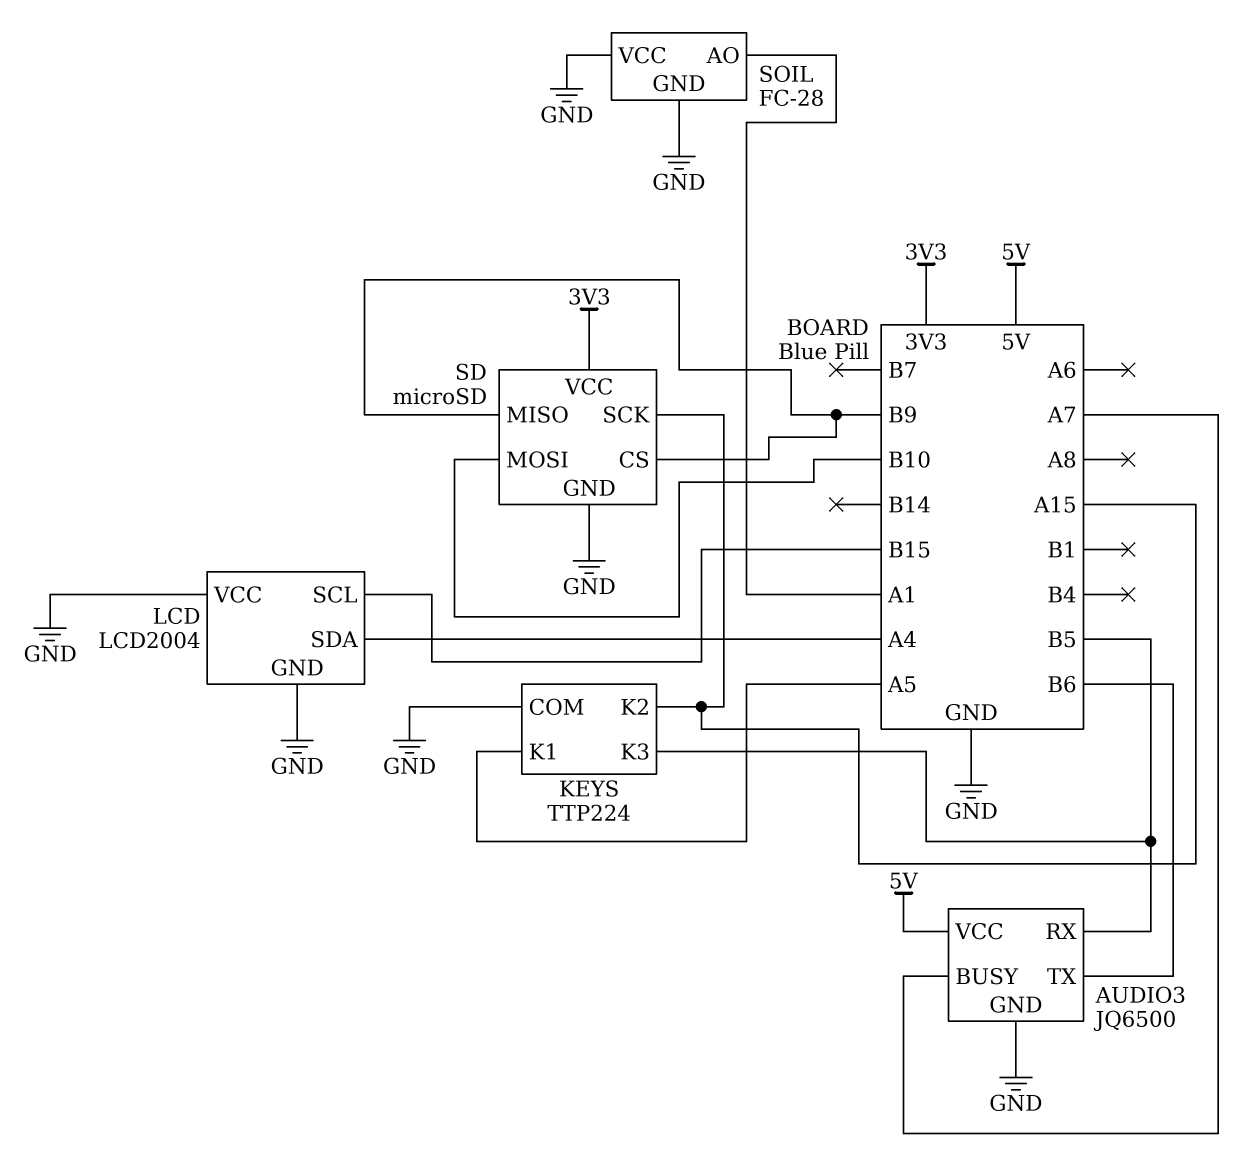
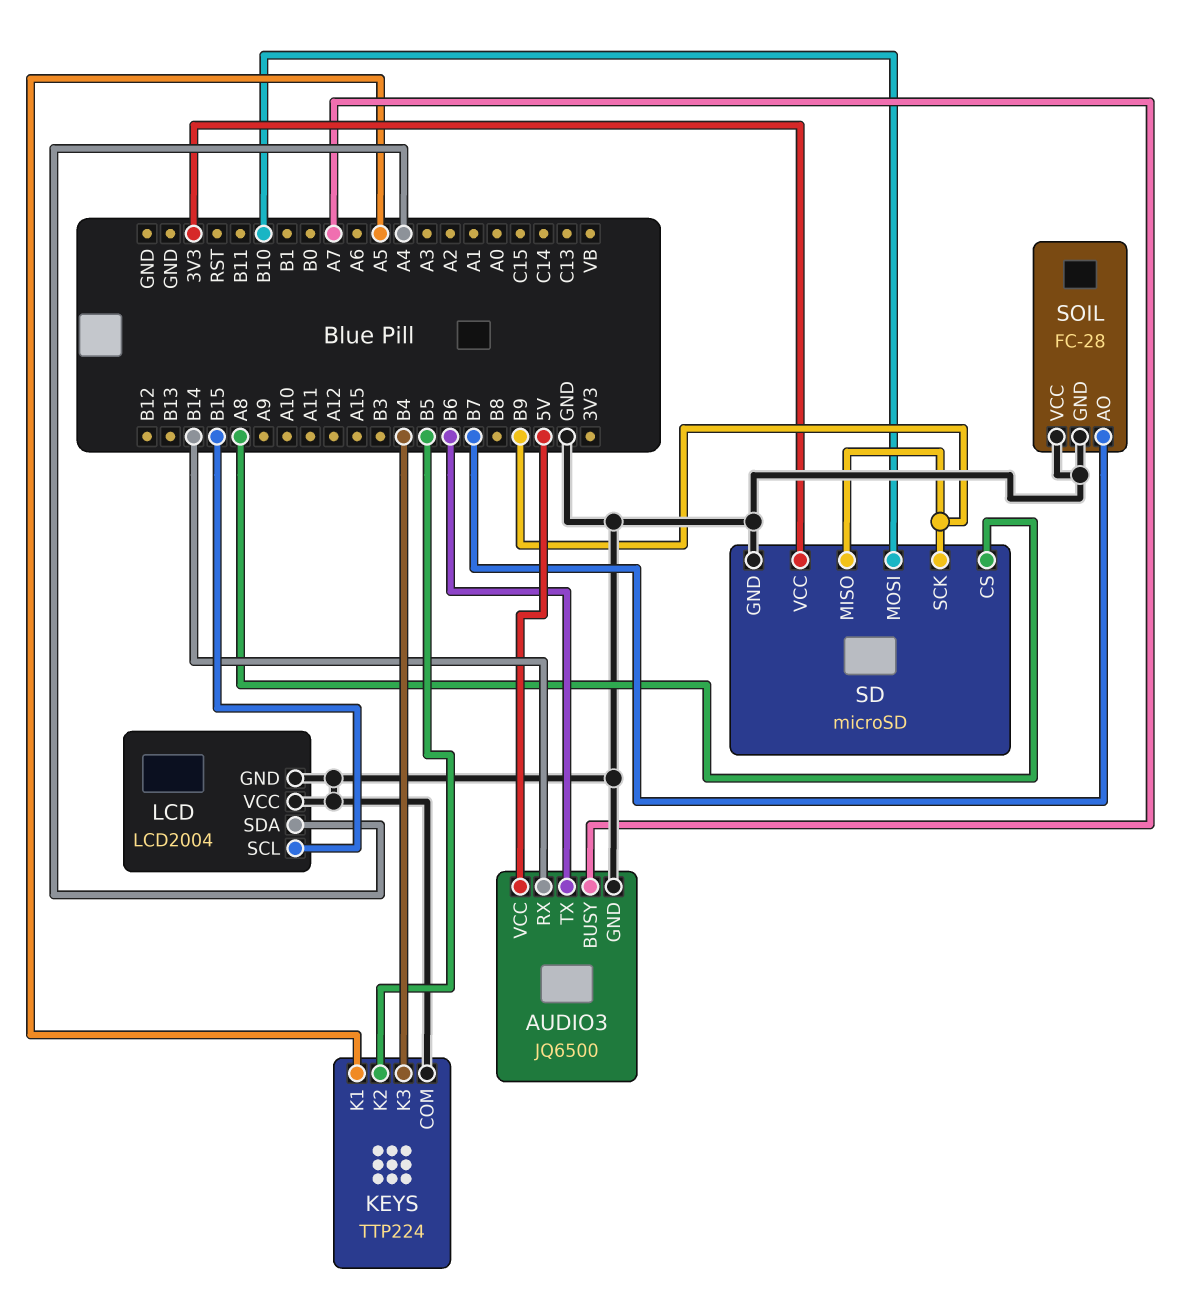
AUDIO3 pin RX: B5 -> B14
KEYS pin K2: A15 -> B5
KEYS pin K3: B5 -> B4
SD pin CS: B9 -> A8
SD pin SCK: A15 -> B9
SOIL pin AO: A1 -> B7

